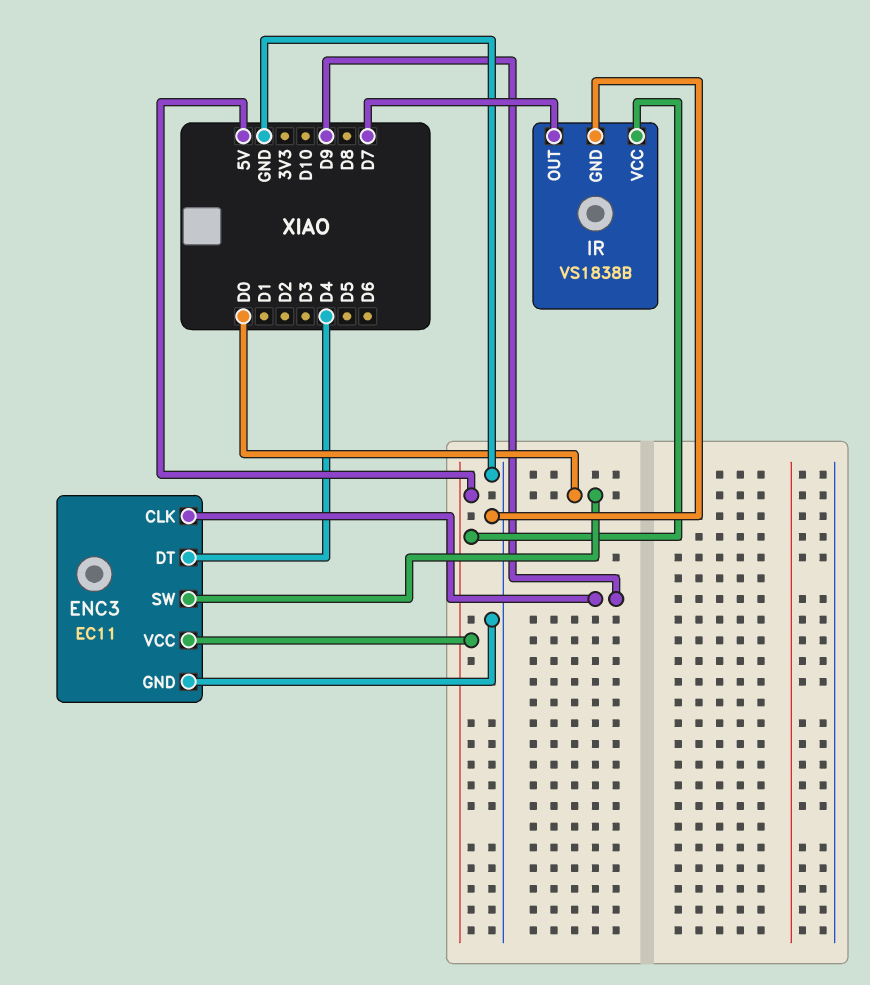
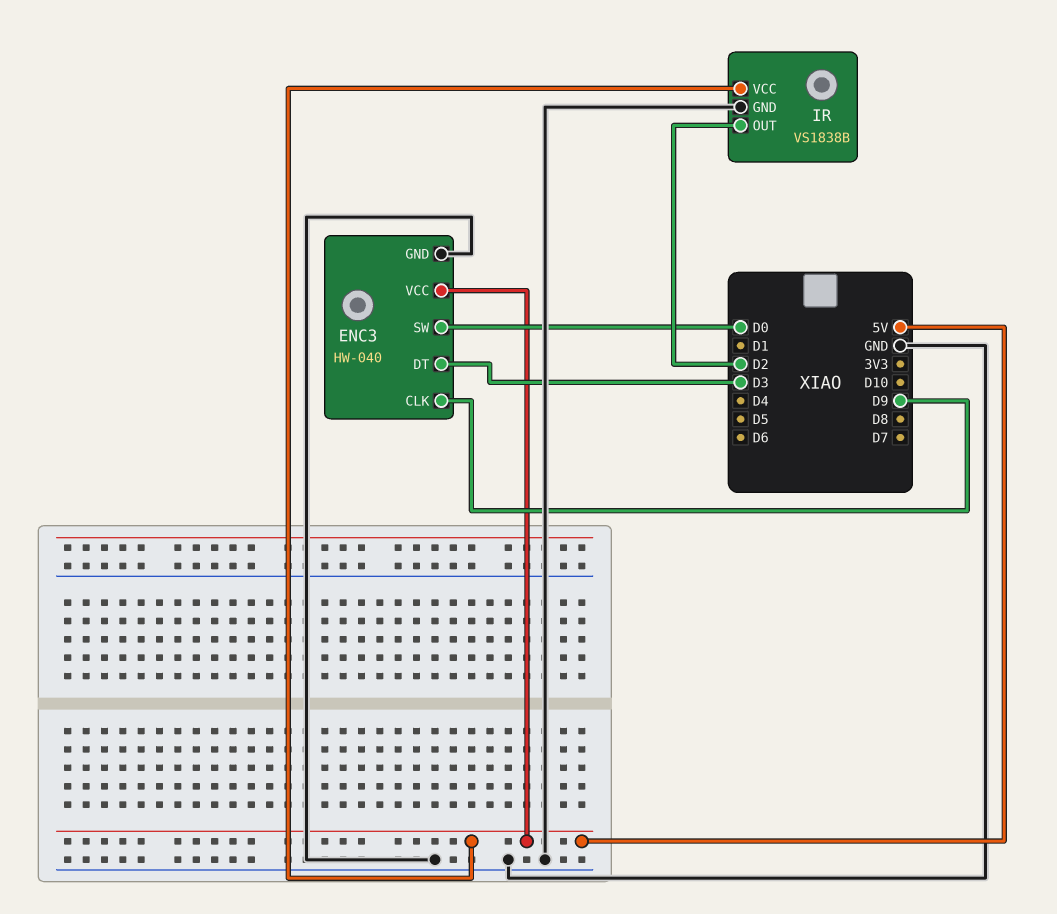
ENC3: EC11 -> HW-040
ENC3 pin DT: D4 -> D3
IR pin OUT: D7 -> D2

